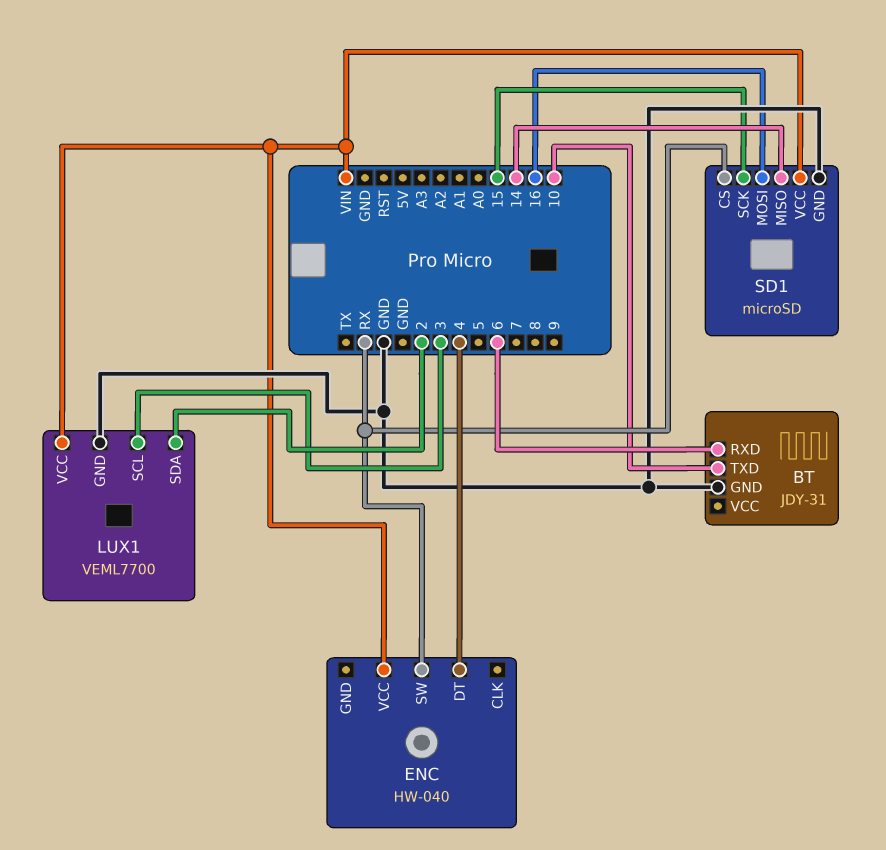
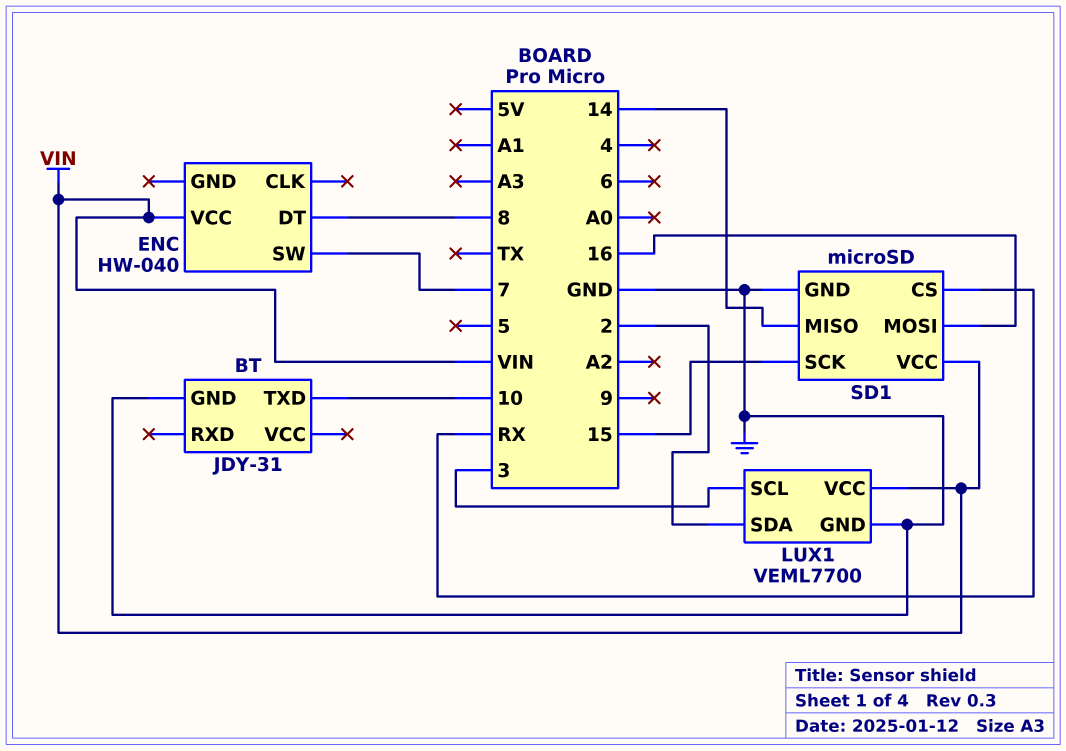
BT pin RXD: 6 -> none
ENC pin DT: 4 -> 8
ENC pin SW: RX -> 7

